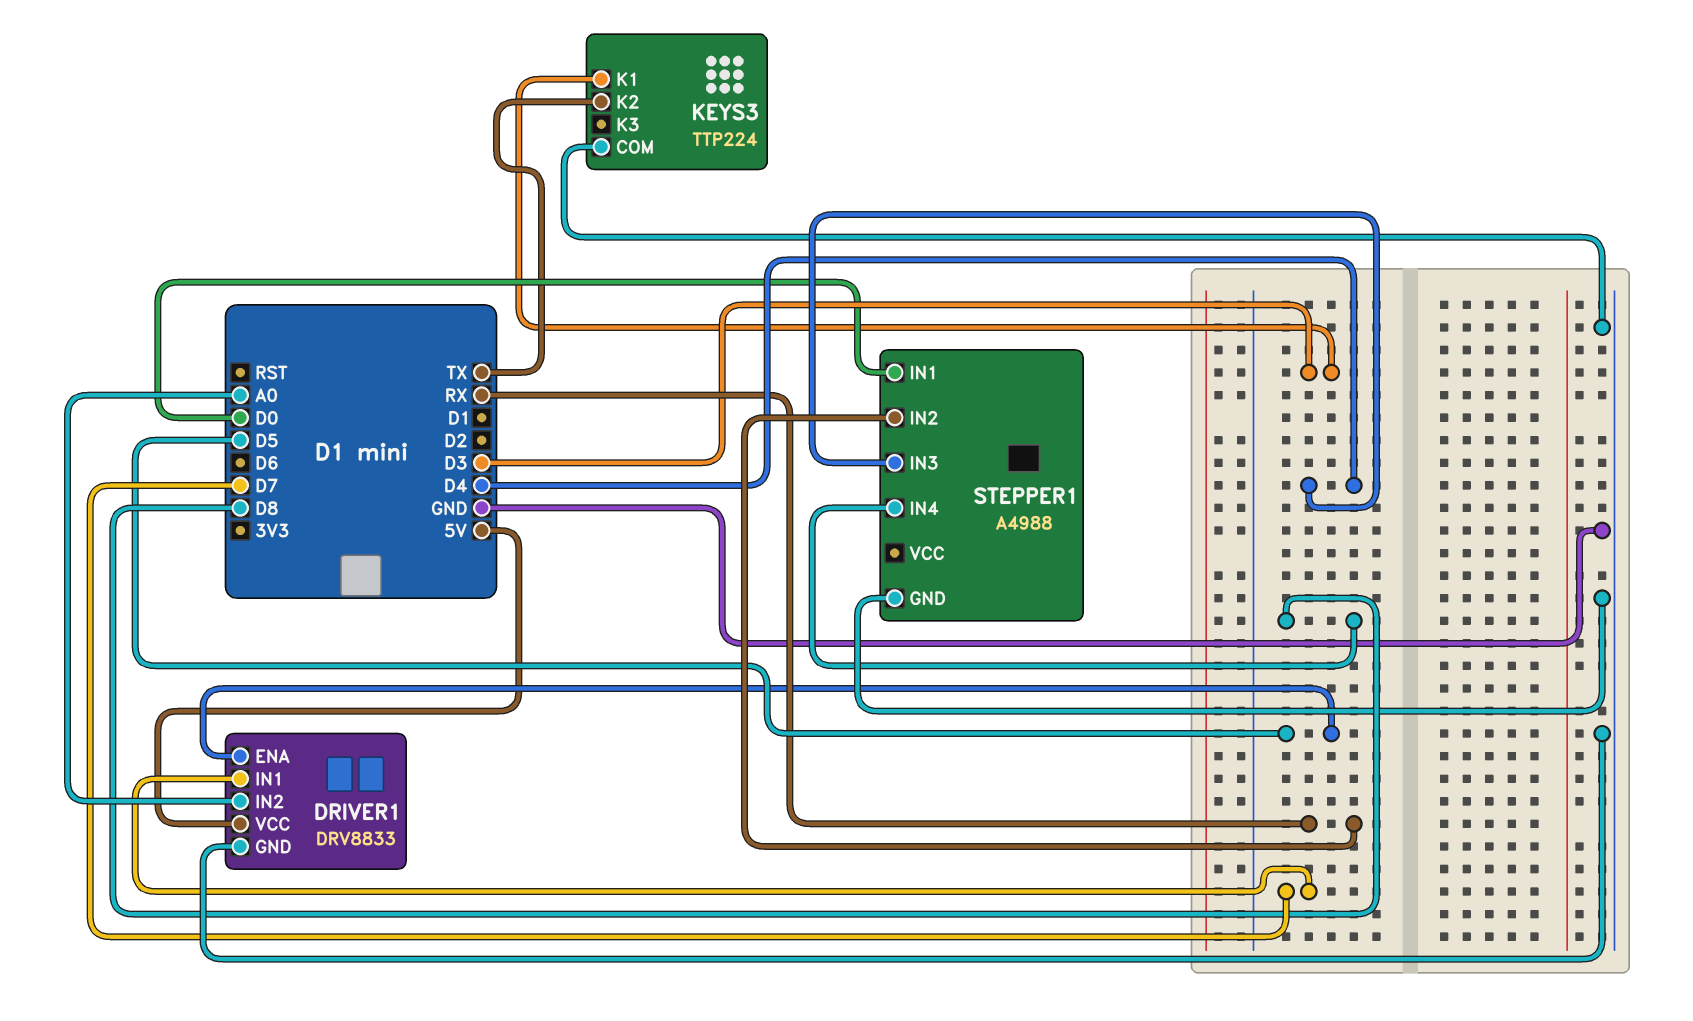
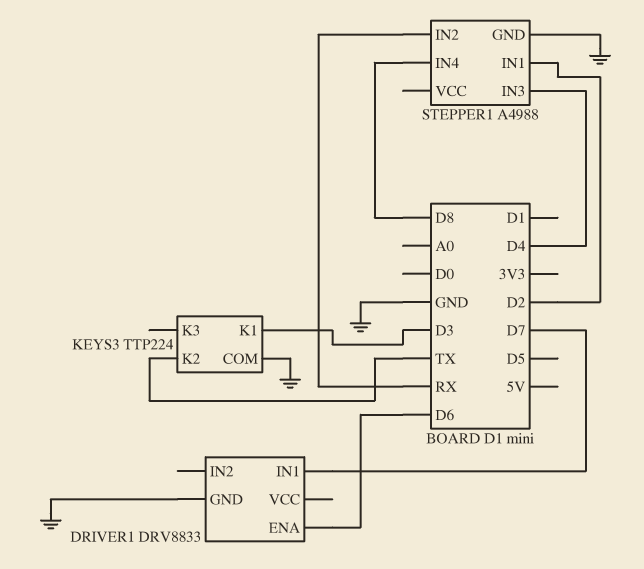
DRIVER1 pin ENA: D5 -> D6
DRIVER1 pin IN2: A0 -> none
DRIVER1 pin VCC: 5V -> none
STEPPER1 pin IN1: D0 -> D2

